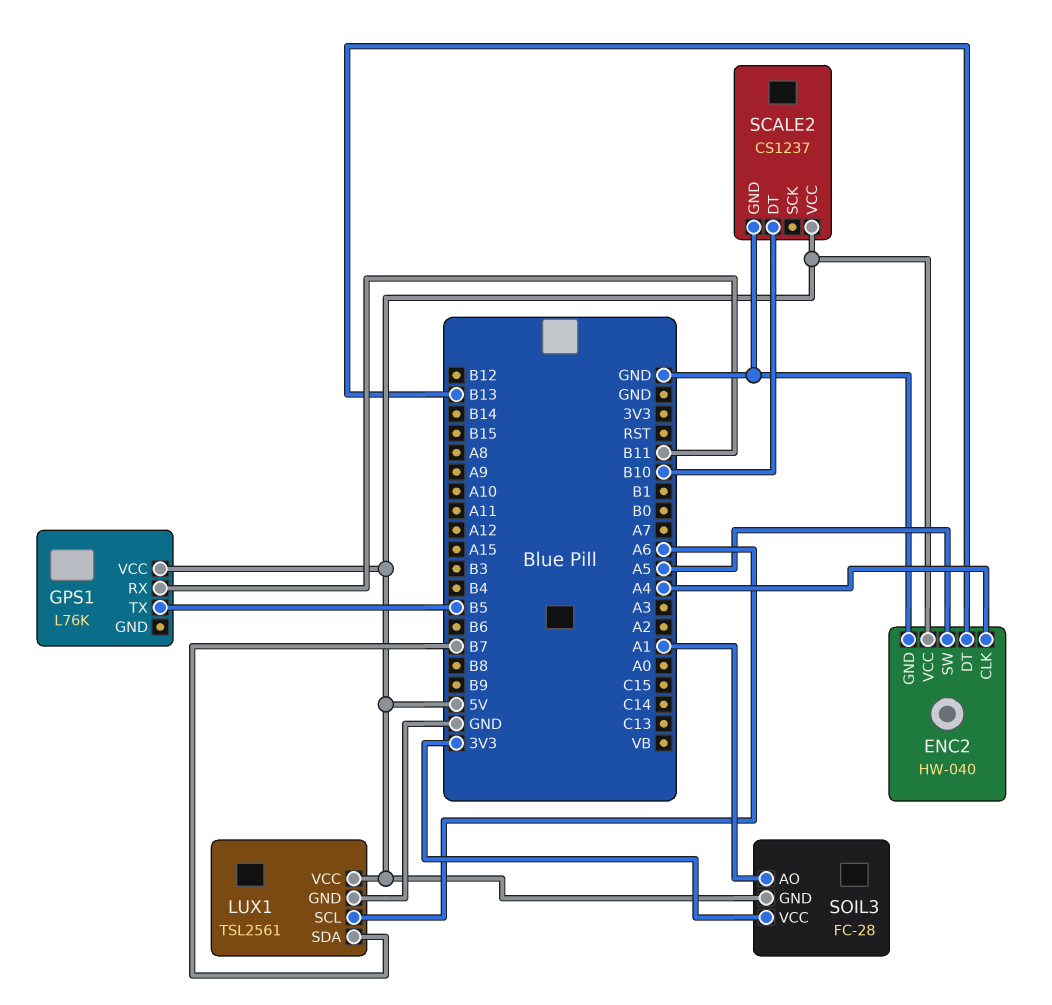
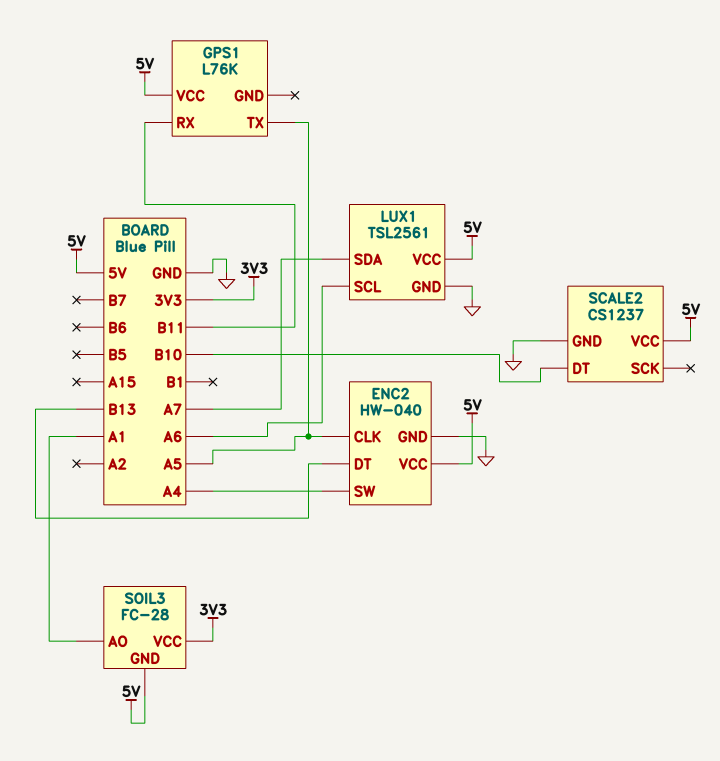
ENC2 pin CLK: A4 -> A5
ENC2 pin SW: A5 -> A4
GPS1 pin TX: B5 -> A5
LUX1 pin SDA: B7 -> A7

